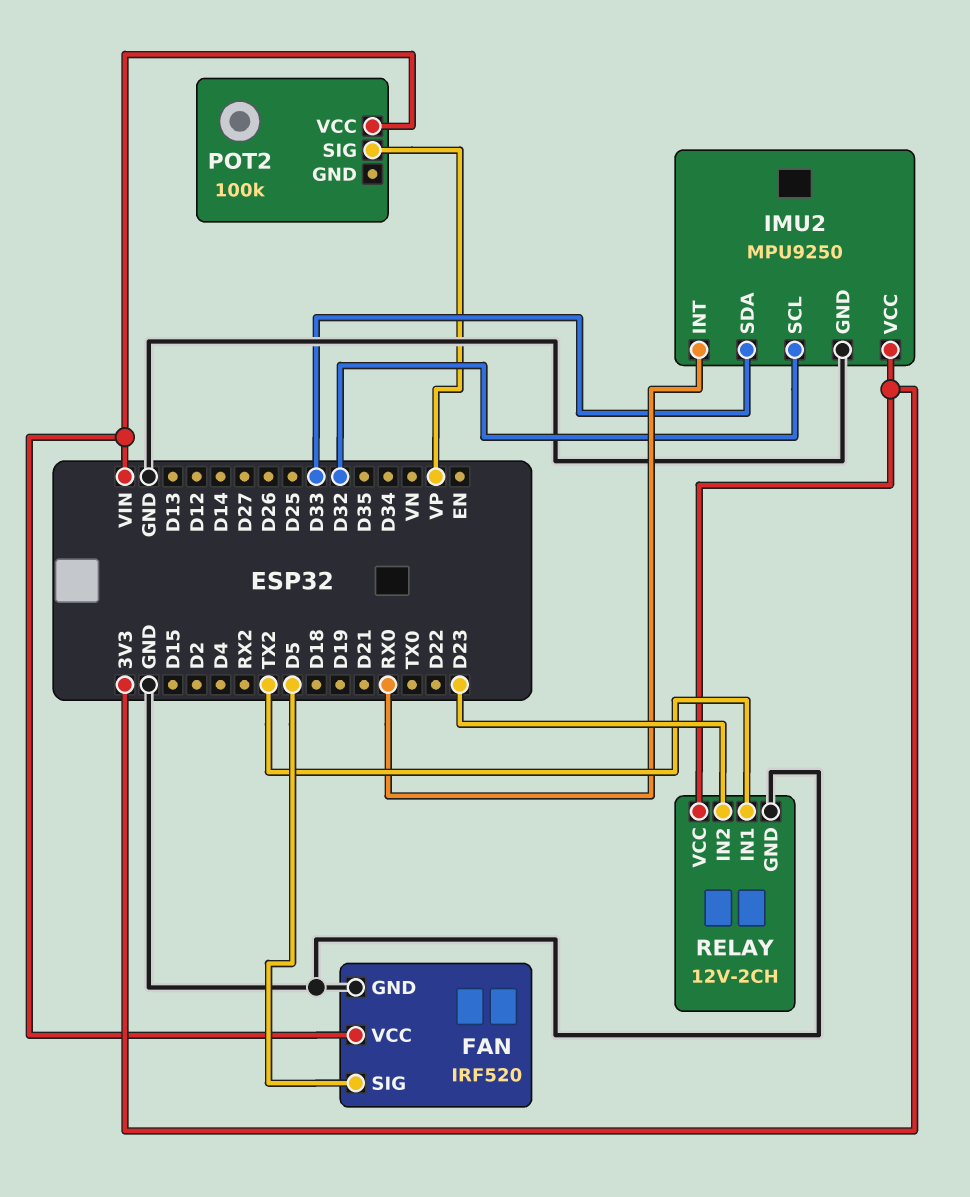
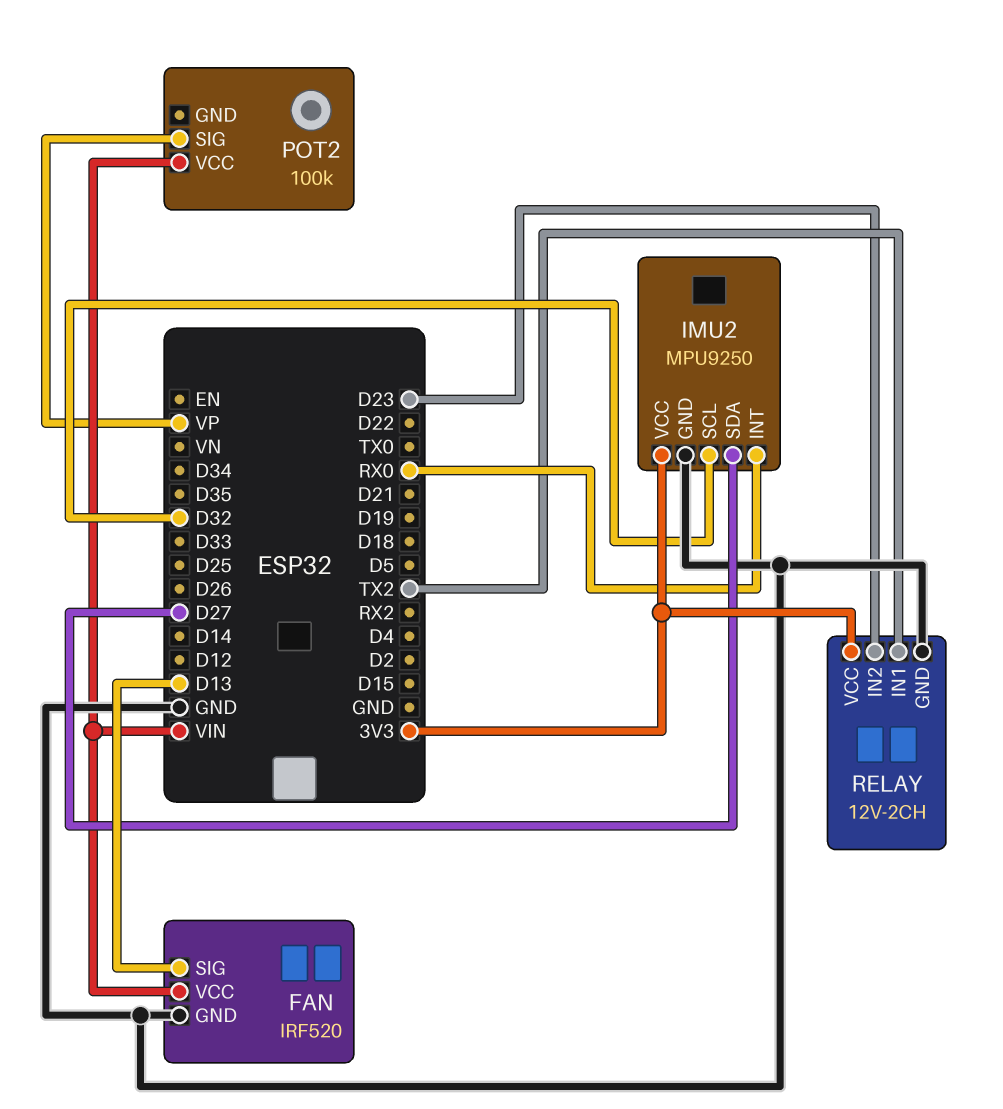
FAN pin SIG: D5 -> D13
IMU2 pin SDA: D33 -> D27

